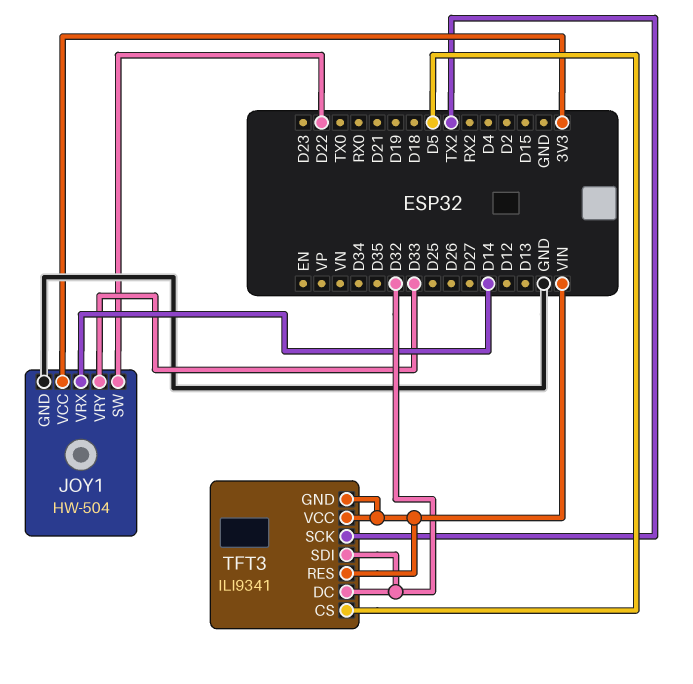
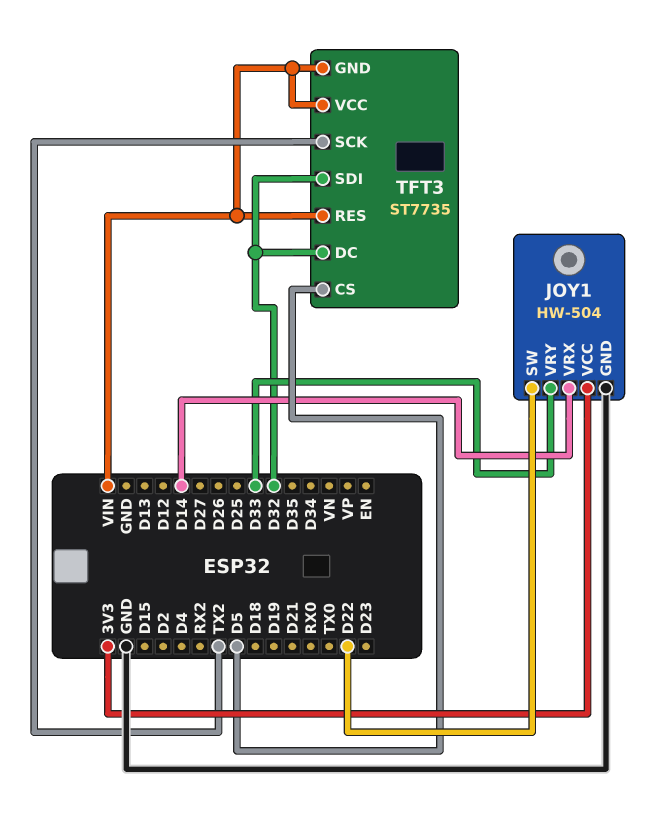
TFT3: ILI9341 -> ST7735

